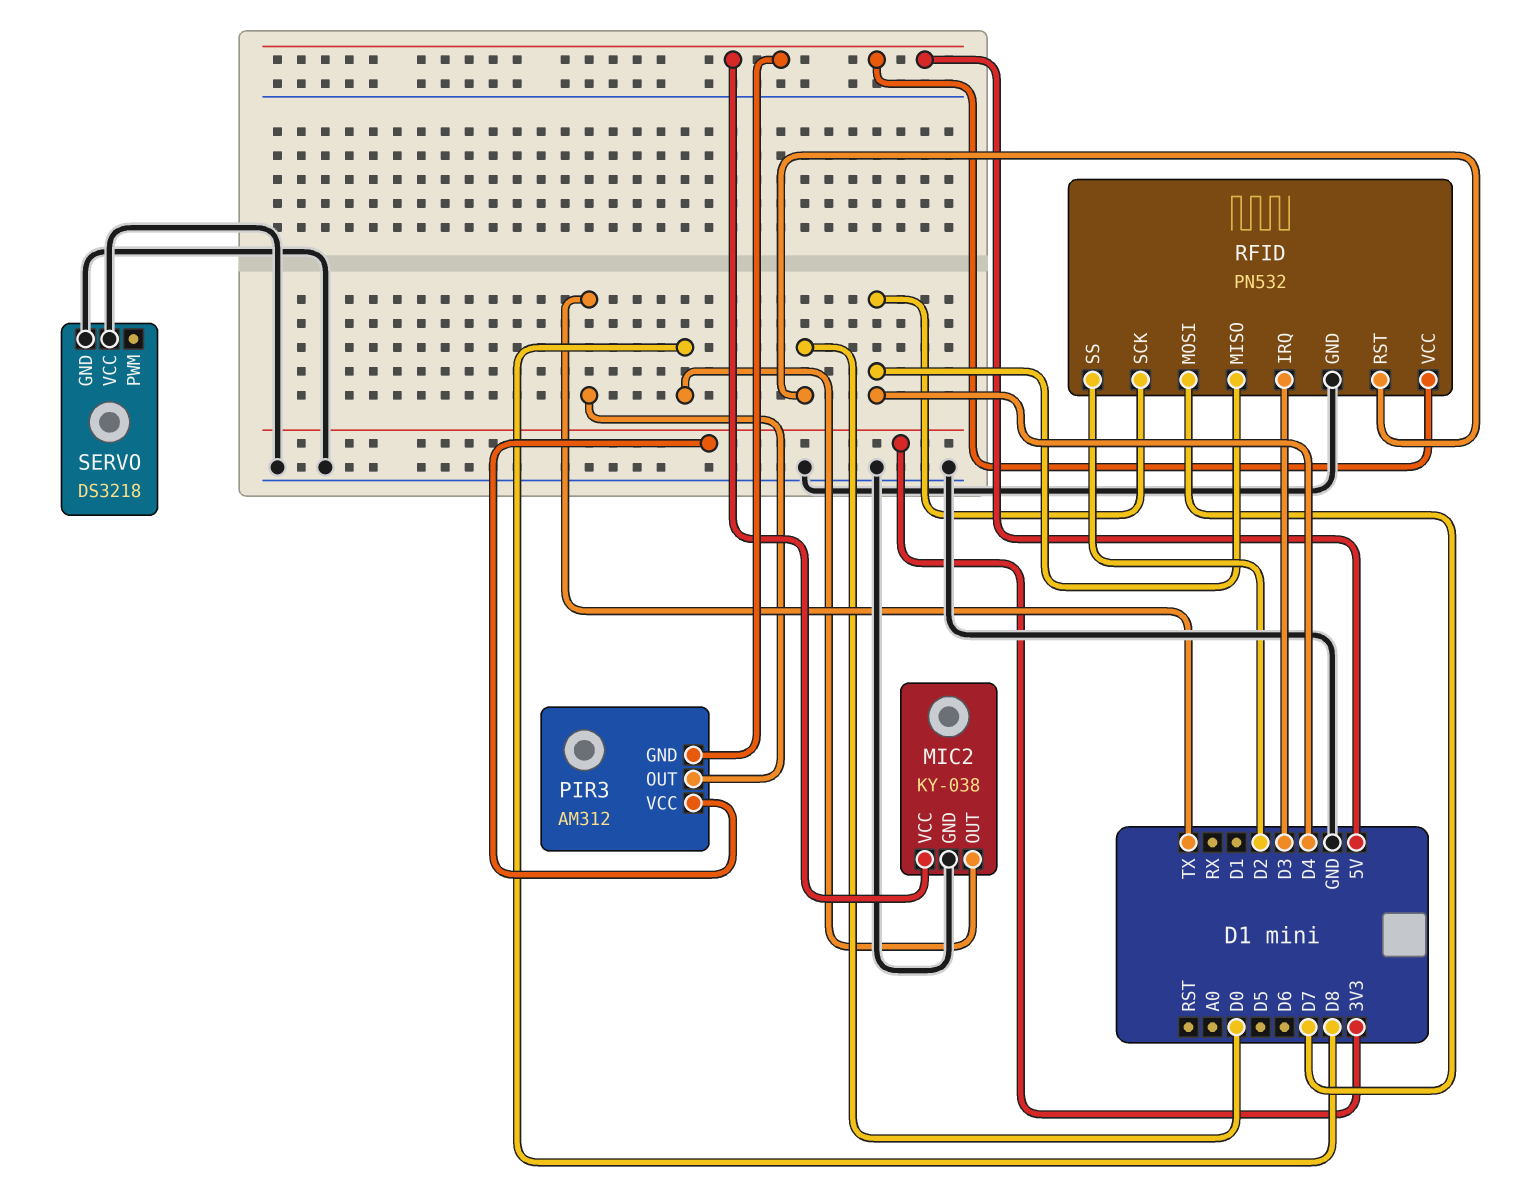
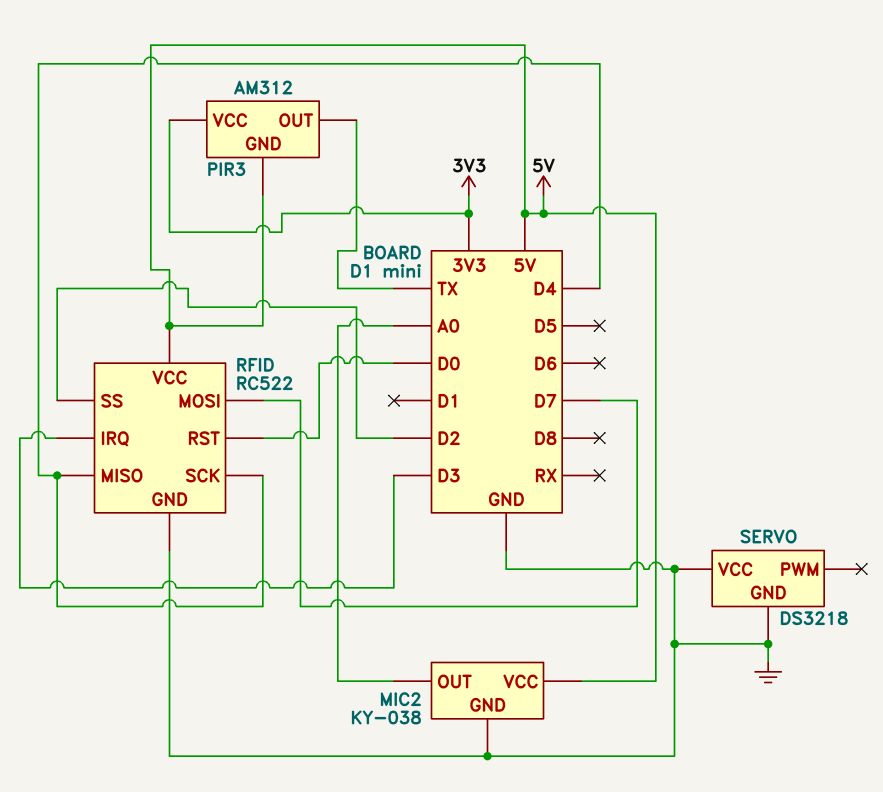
MIC2 pin OUT: D8 -> A0
RFID: PN532 -> RC522

